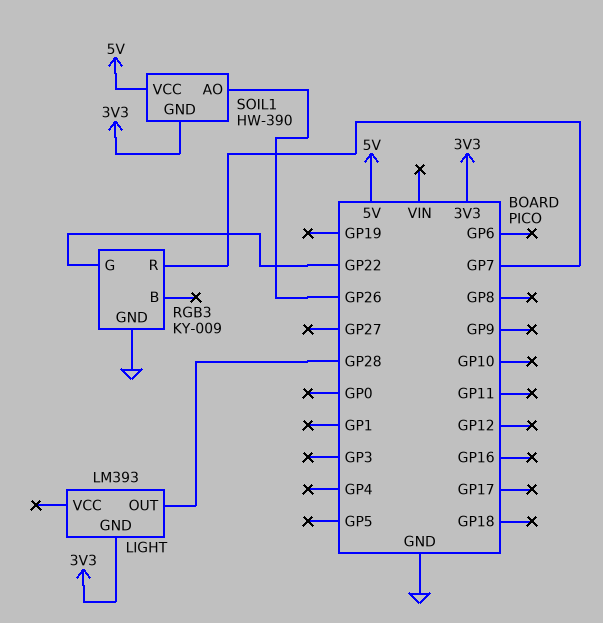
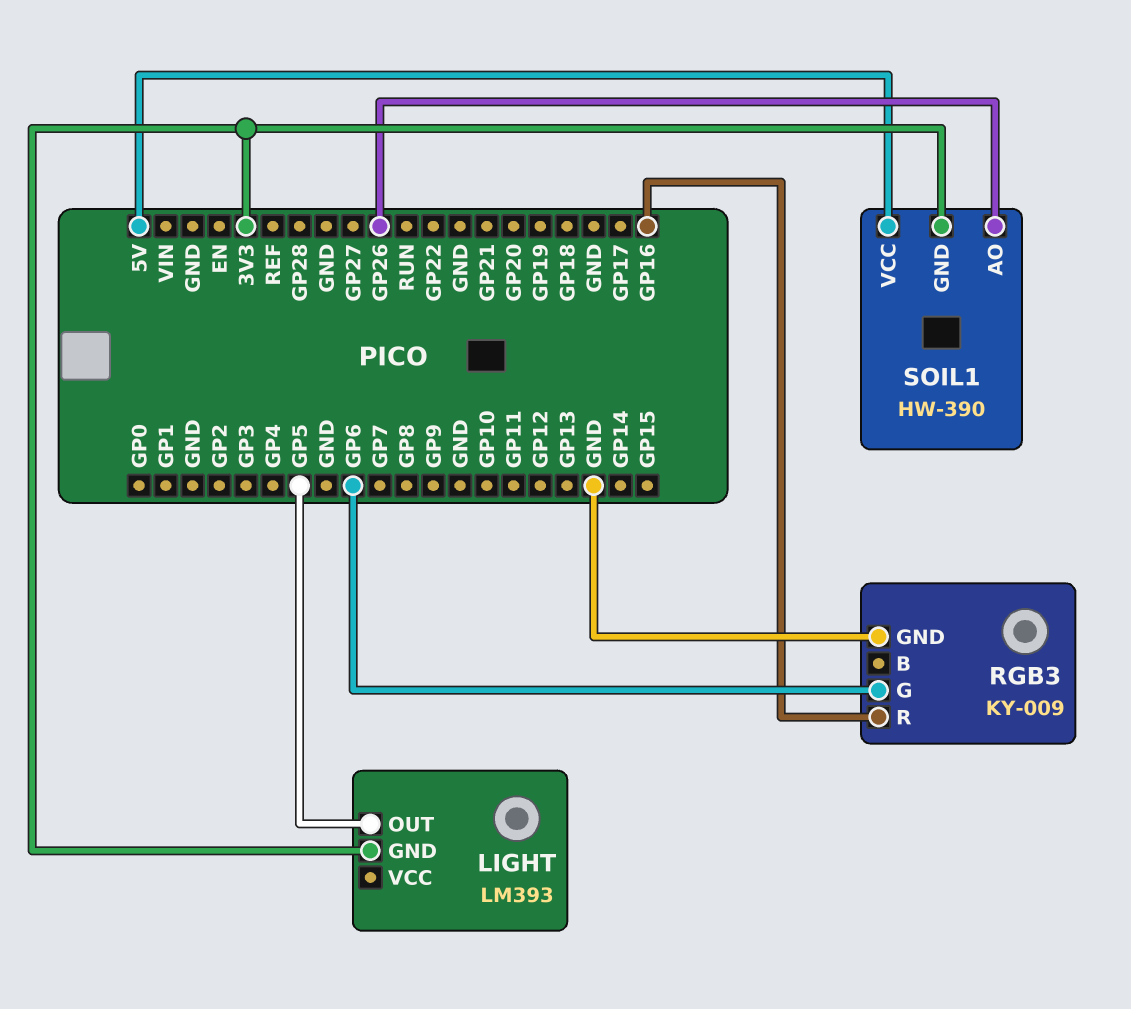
LIGHT pin OUT: GP28 -> GP5
RGB3 pin G: GP22 -> GP6
RGB3 pin R: GP7 -> GP16

